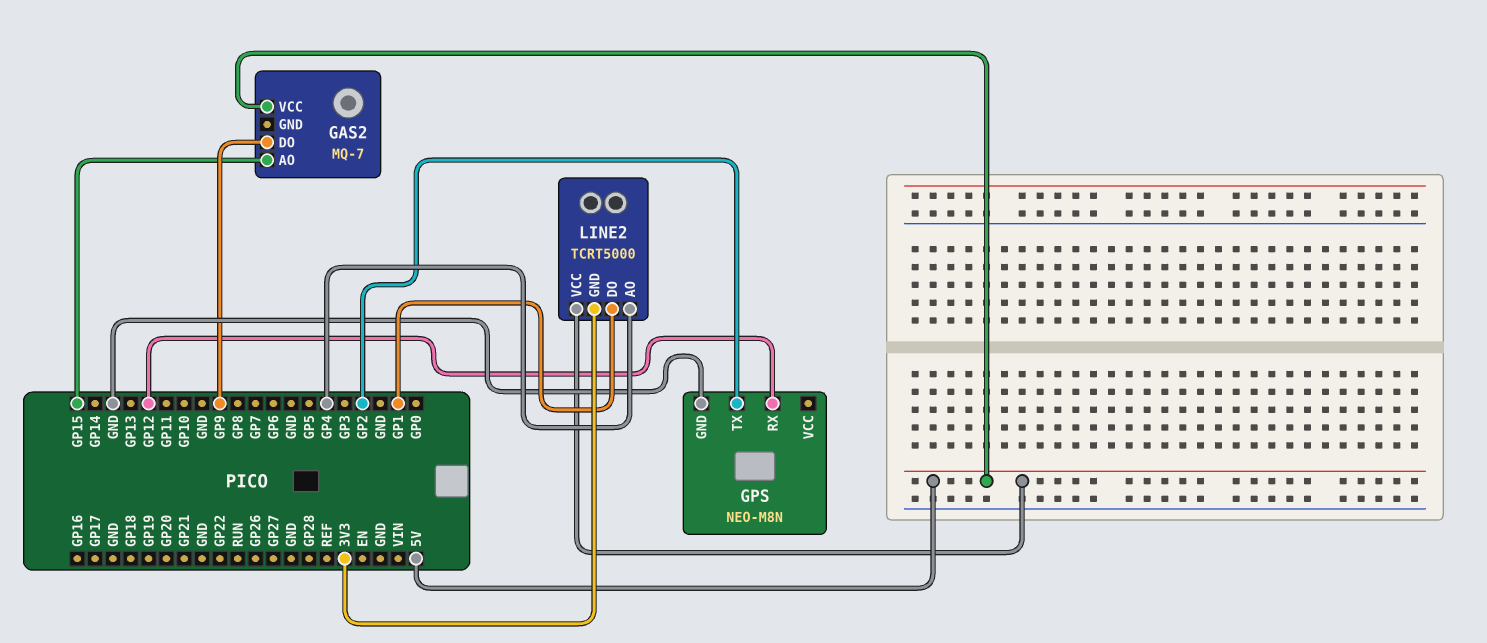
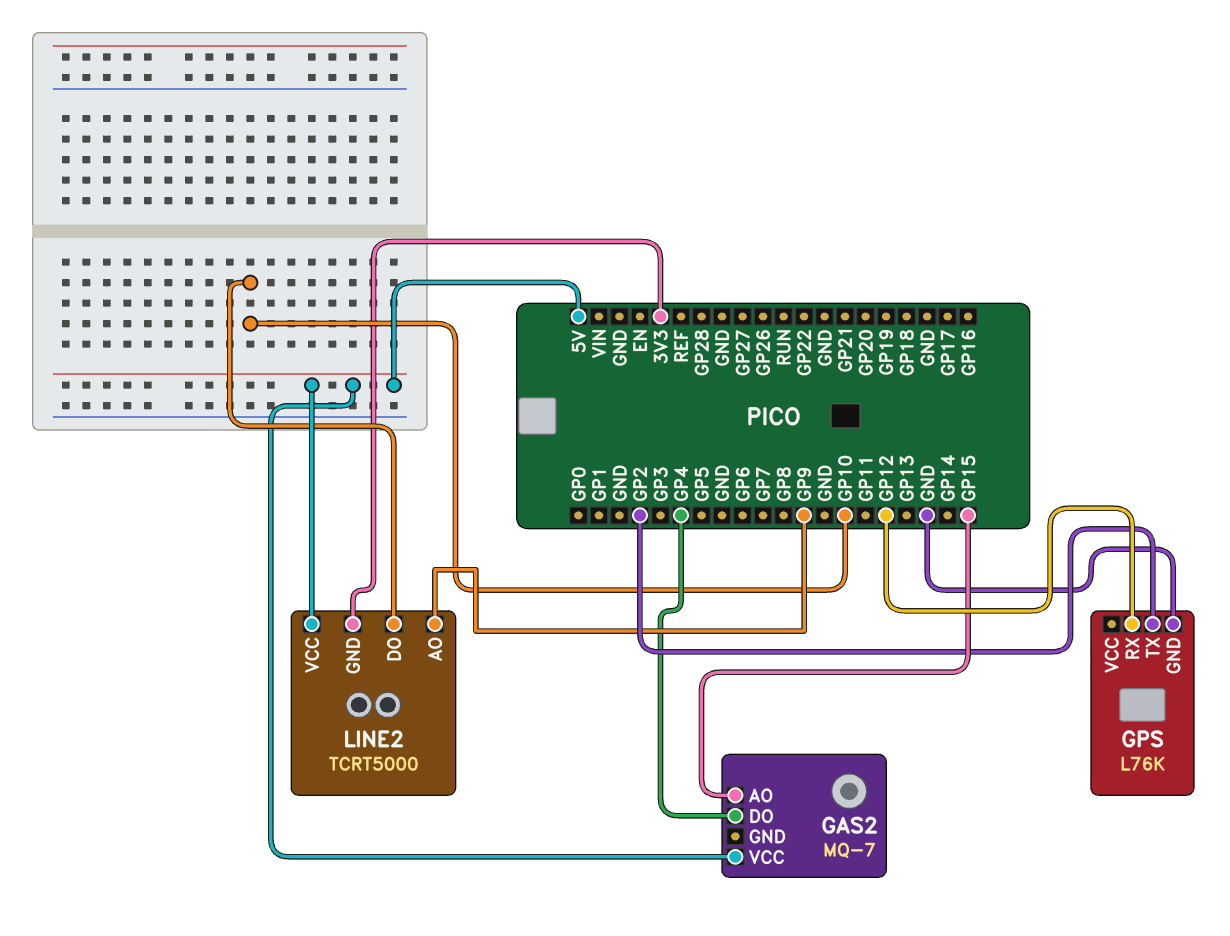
GAS2 pin DO: GP9 -> GP4
GPS: NEO-M8N -> L76K
LINE2 pin AO: GP4 -> GP9
LINE2 pin DO: GP1 -> GP10

